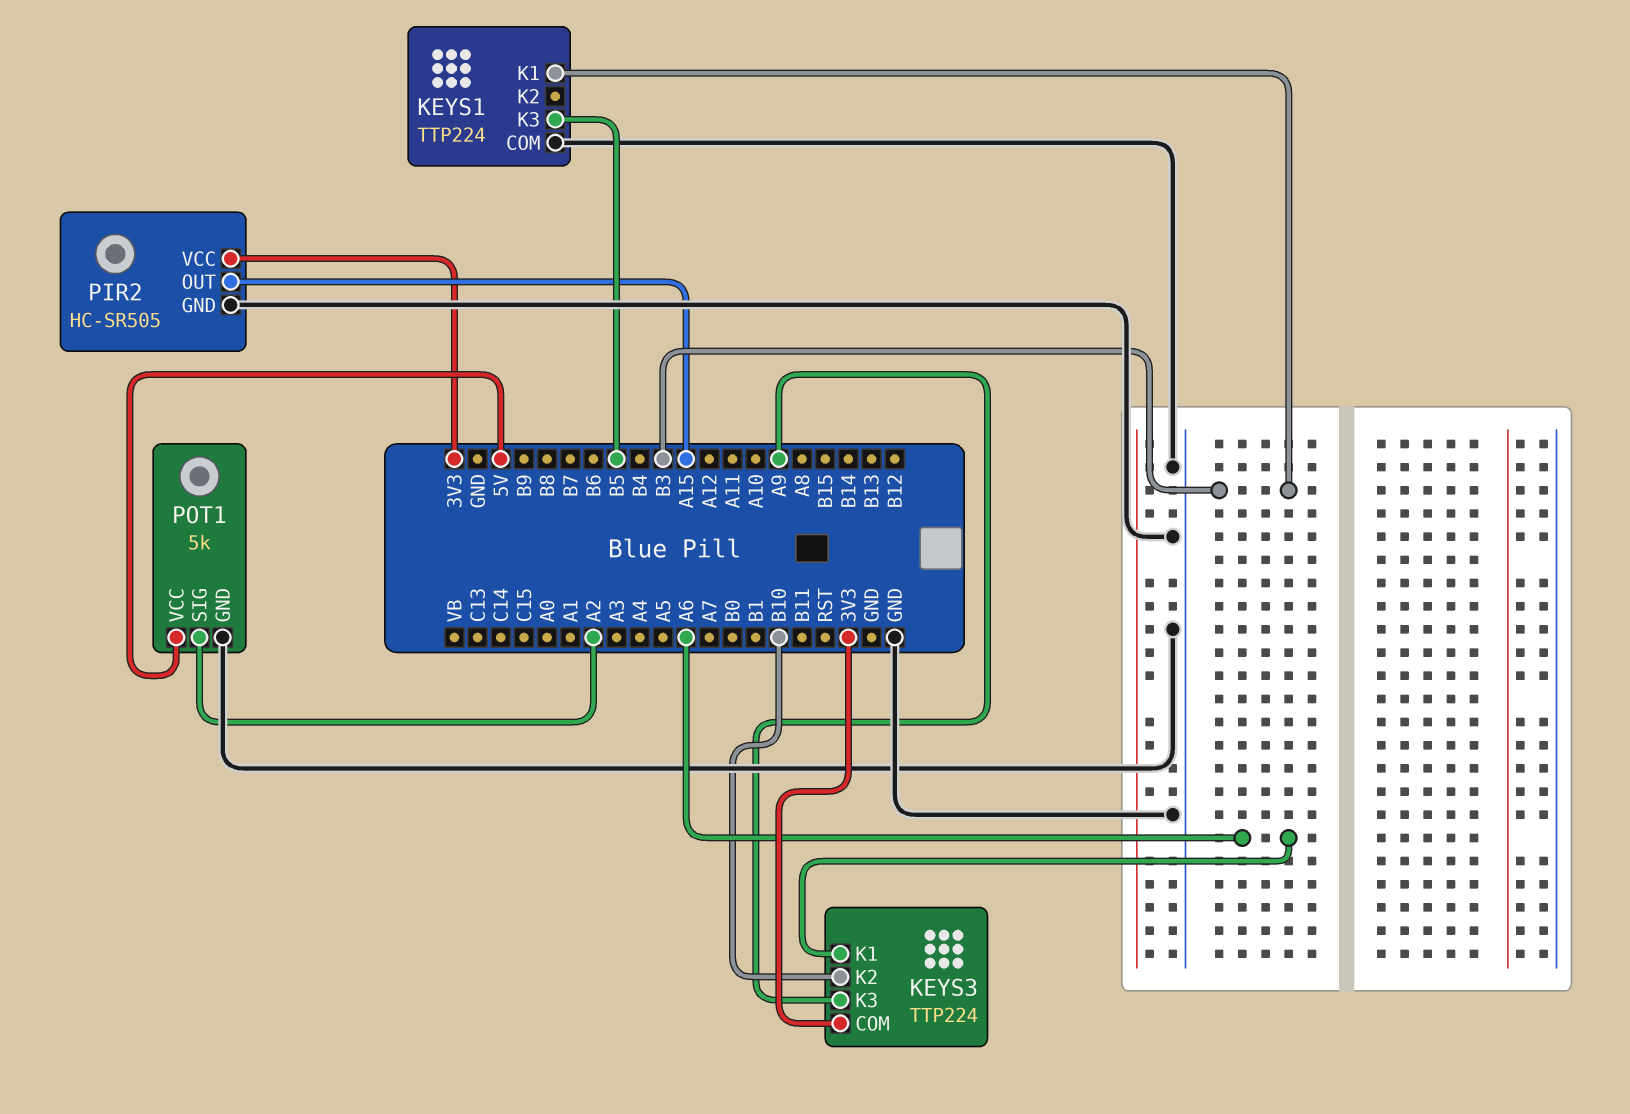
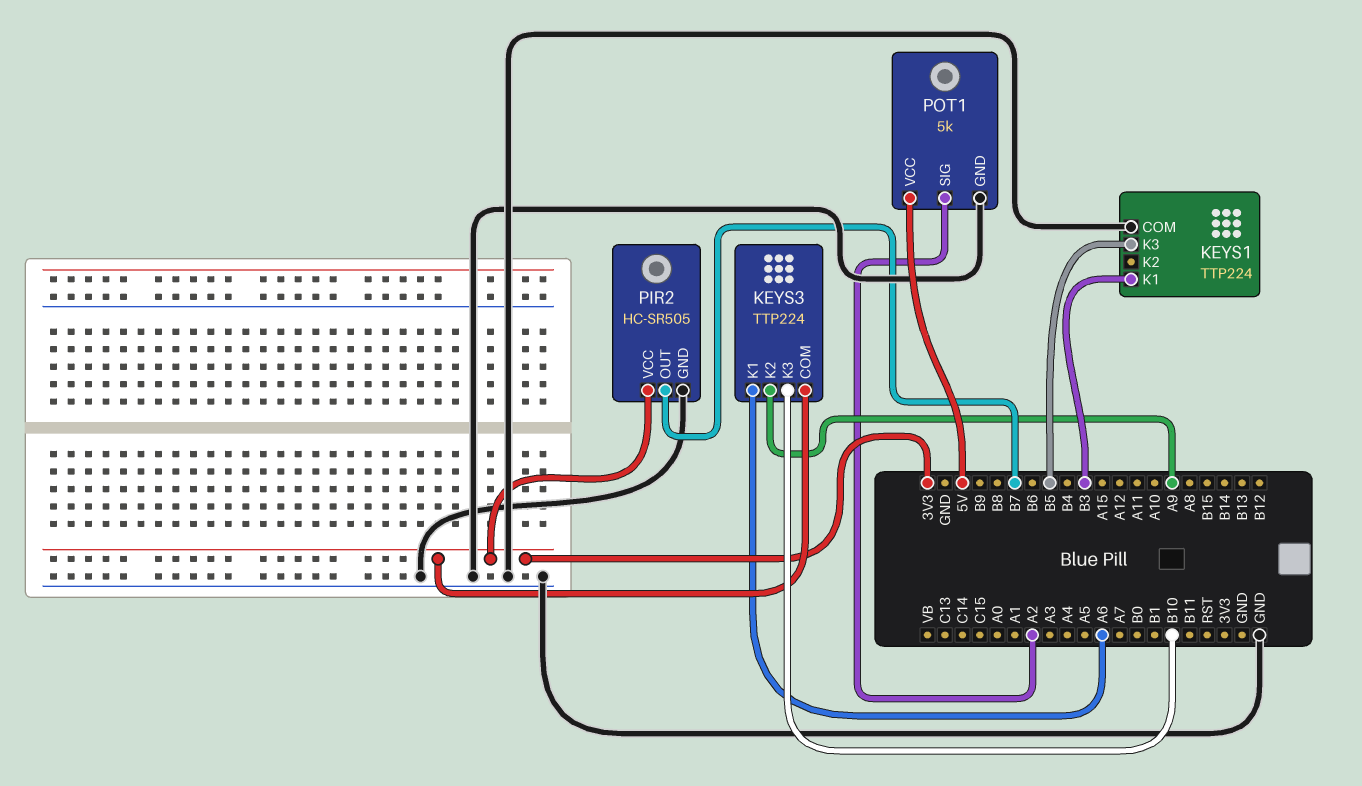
KEYS3 pin K2: B10 -> A9
KEYS3 pin K3: A9 -> B10
PIR2 pin OUT: A15 -> B7

